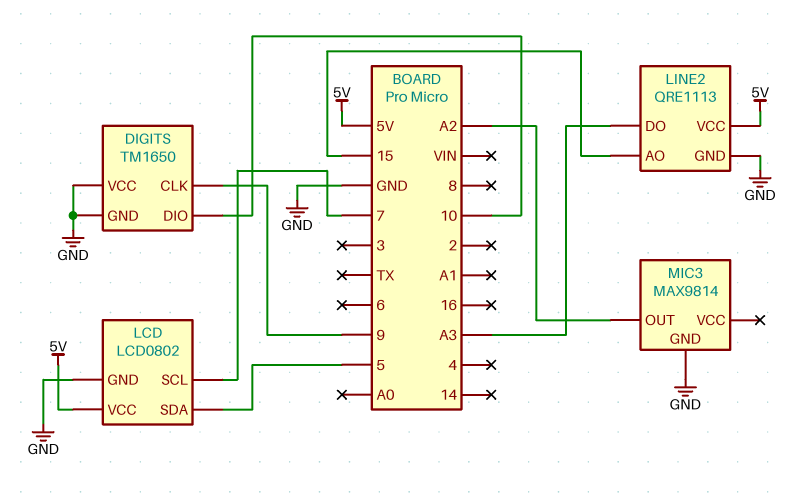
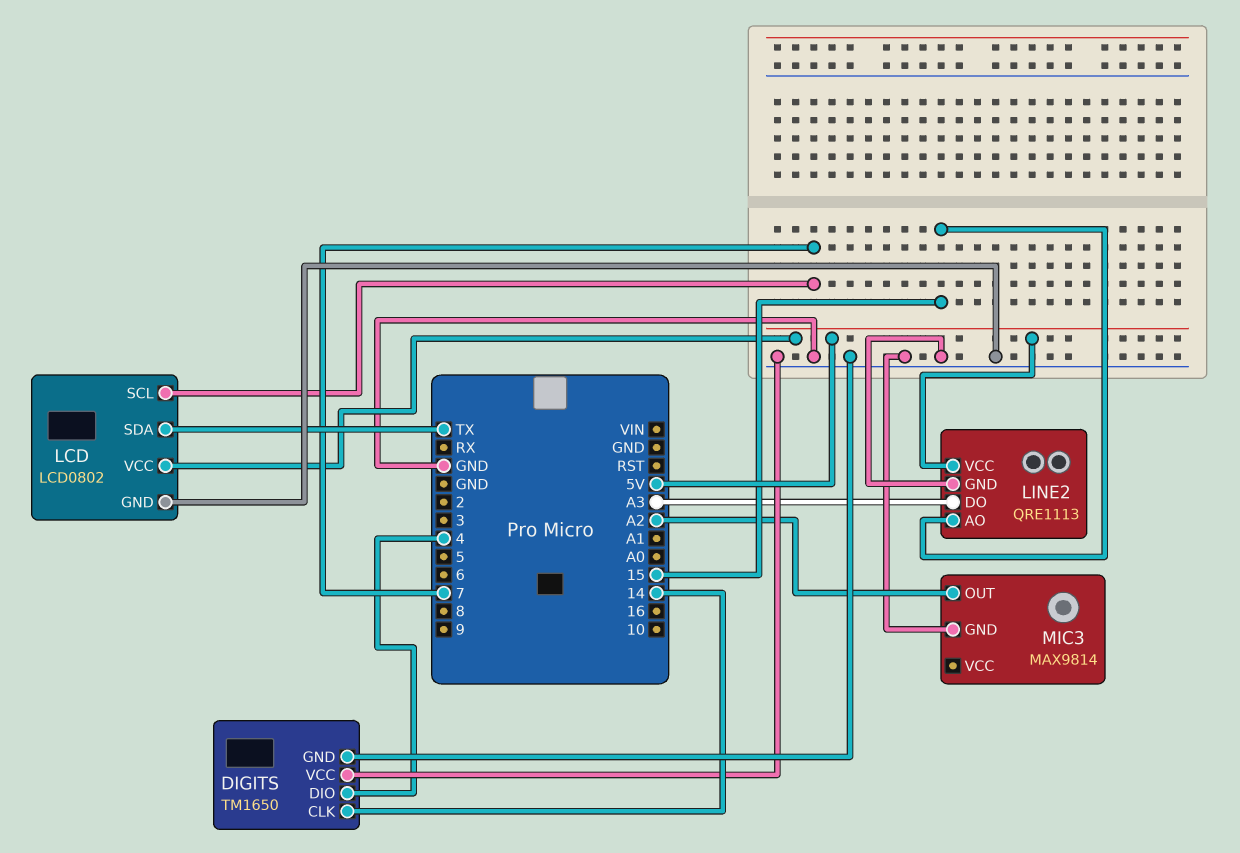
DIGITS pin CLK: 9 -> 14
DIGITS pin DIO: 10 -> 4
LCD pin SDA: 5 -> TX

